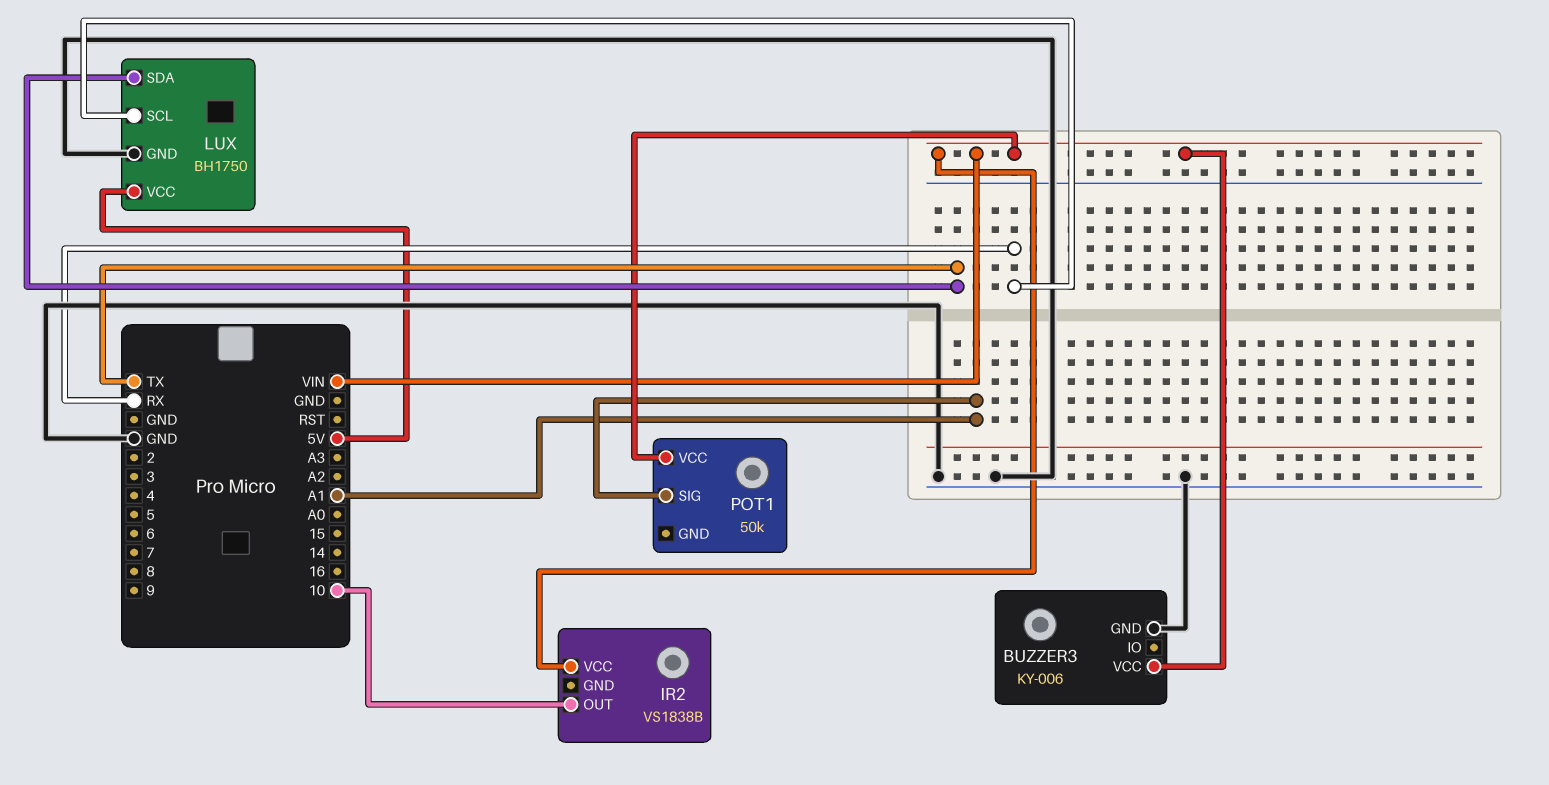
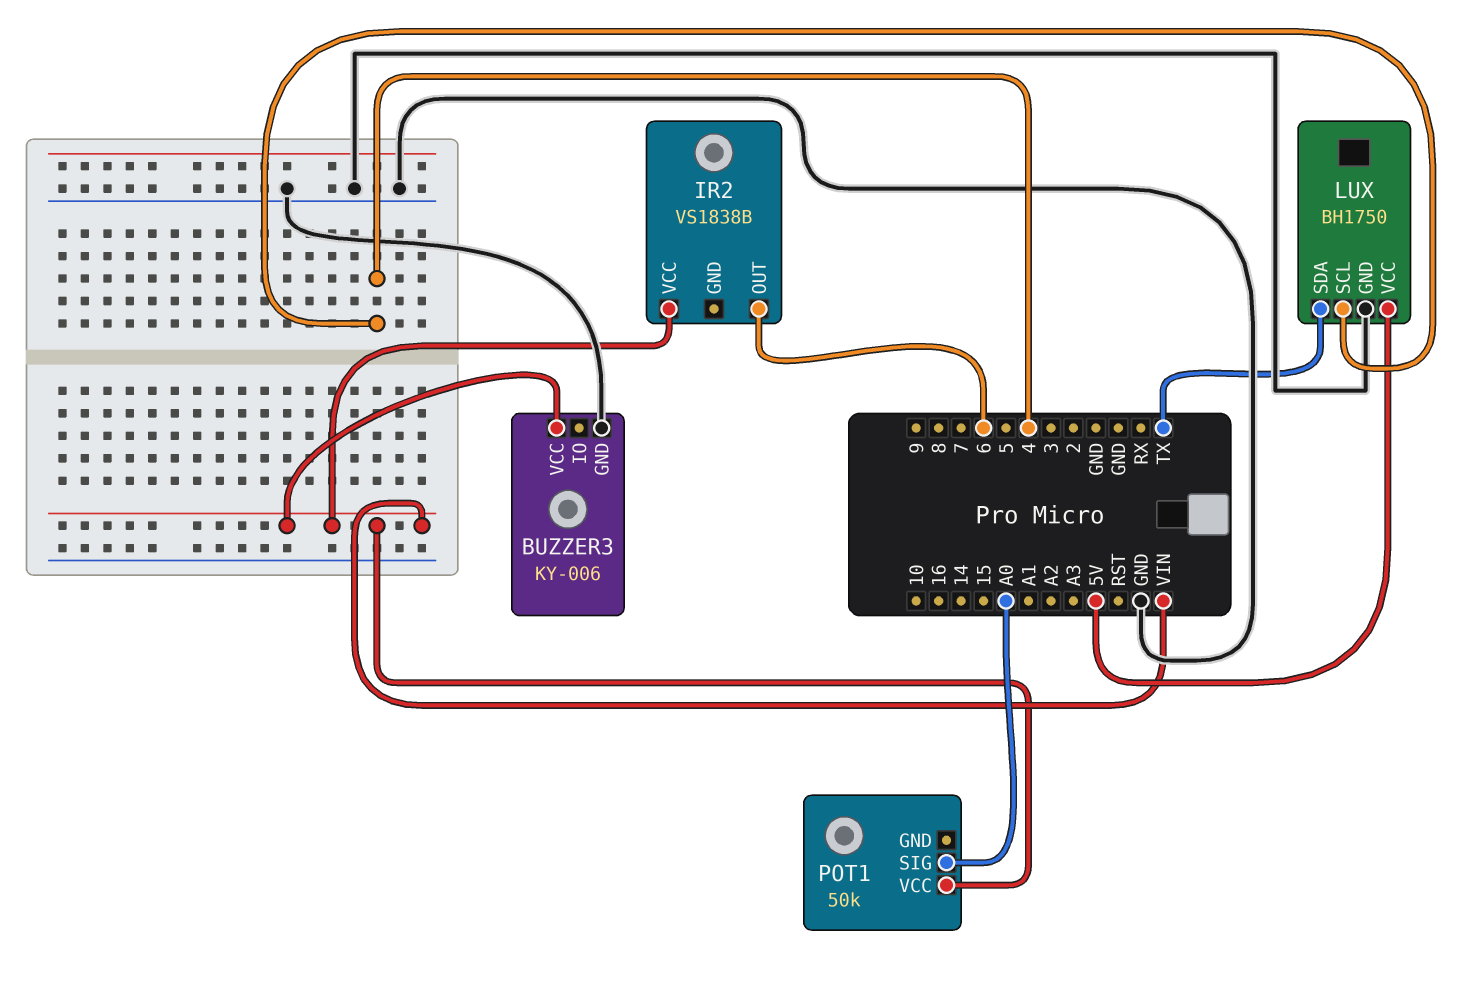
IR2 pin OUT: 10 -> 6
LUX pin SCL: RX -> 4
POT1 pin SIG: A1 -> A0

